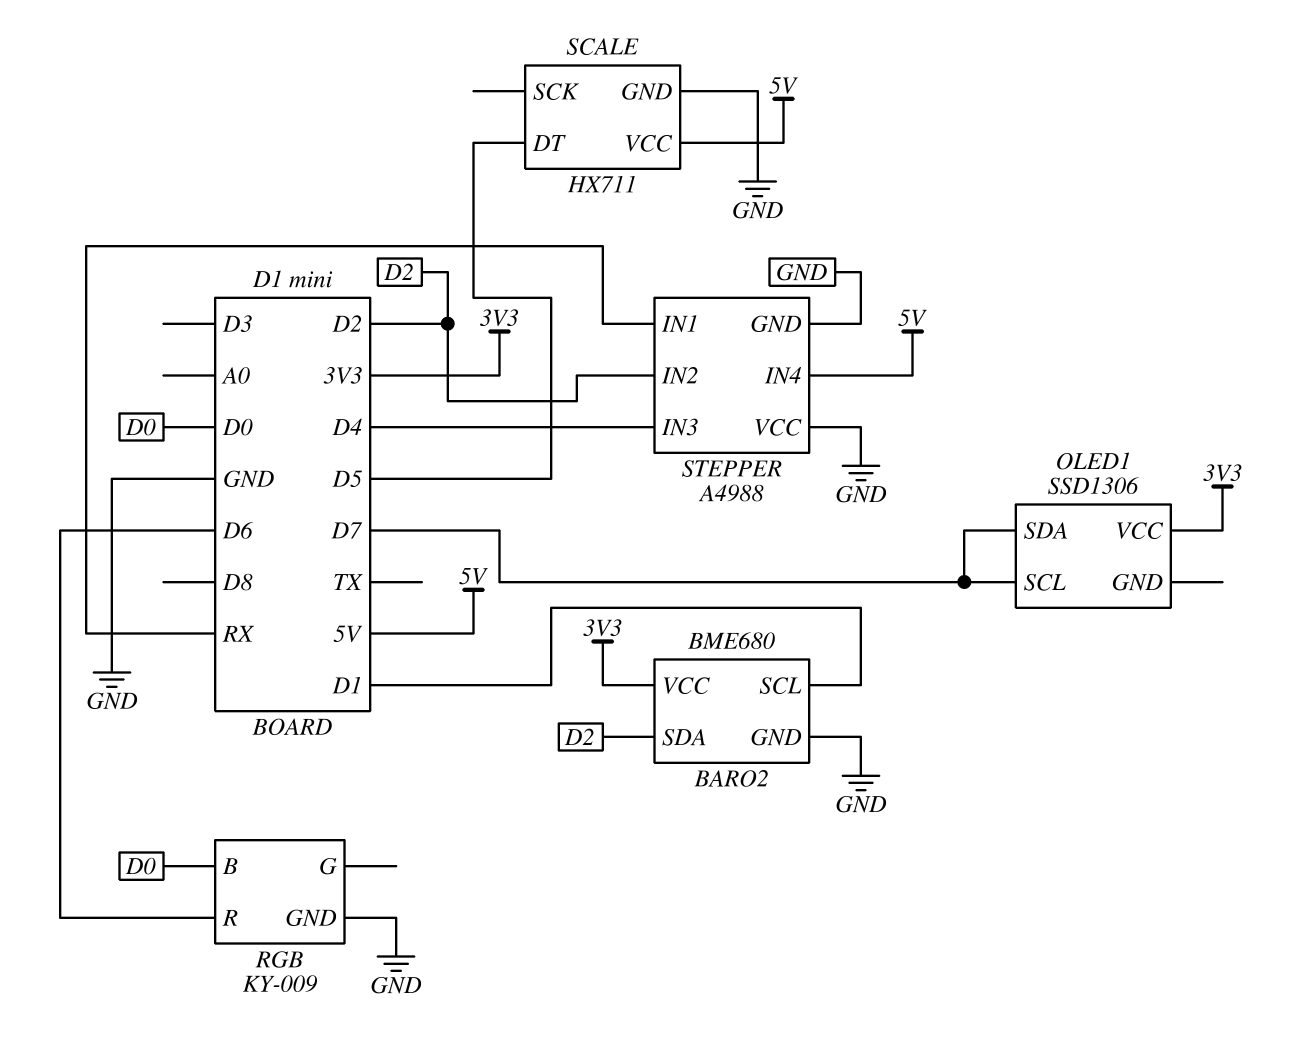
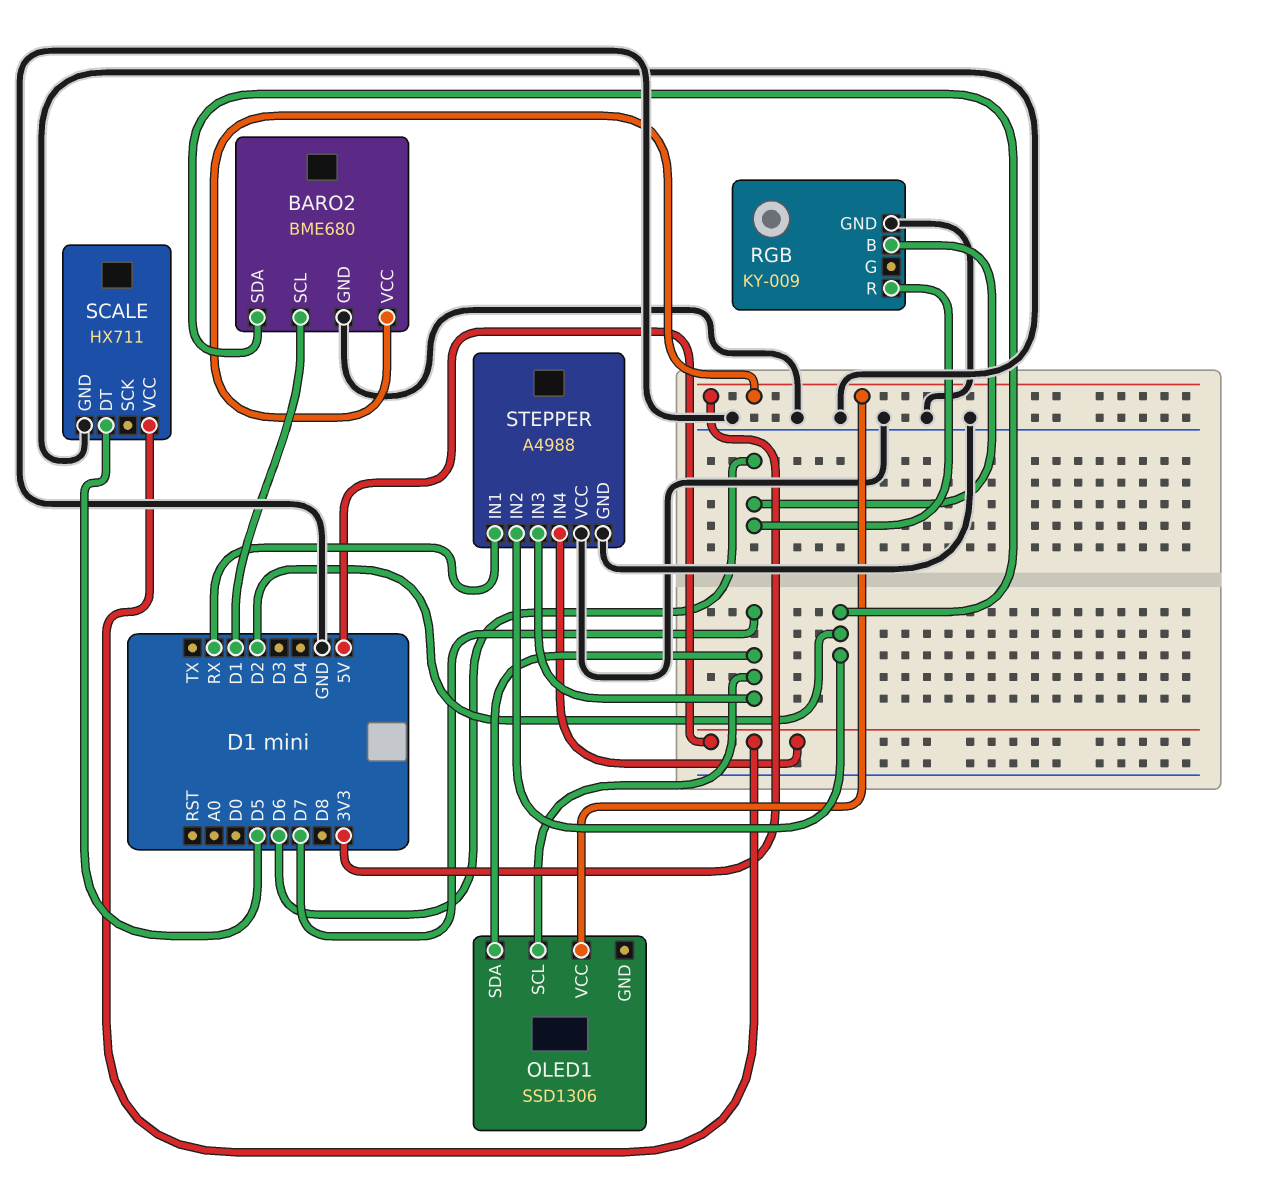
RGB pin B: D0 -> D6
STEPPER pin IN3: D4 -> D7

